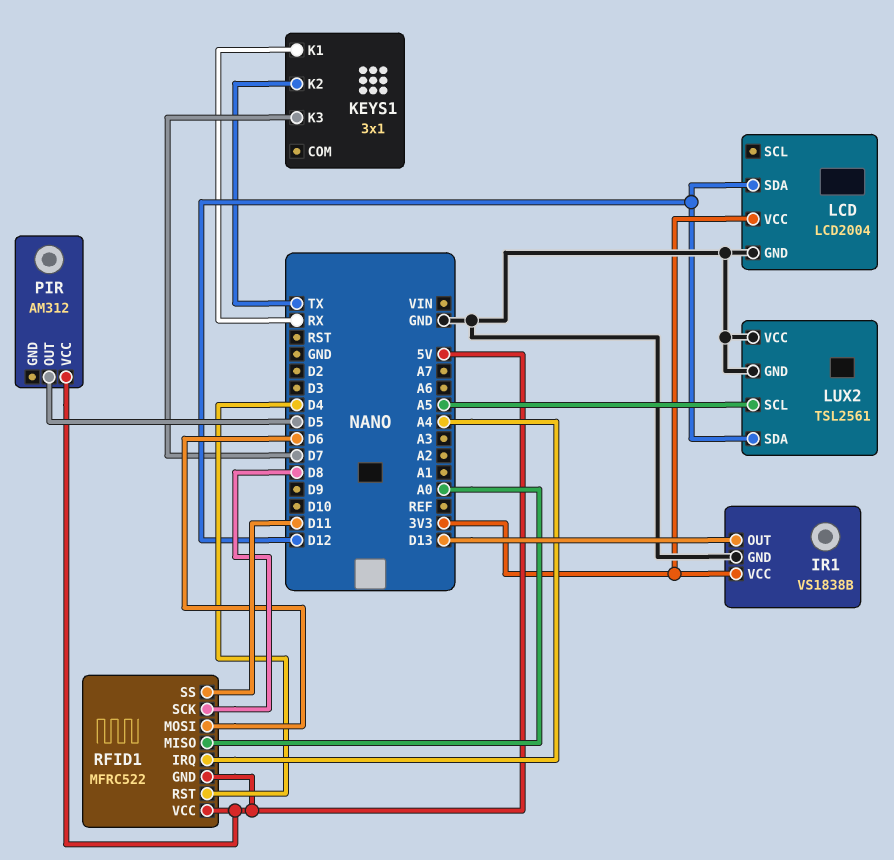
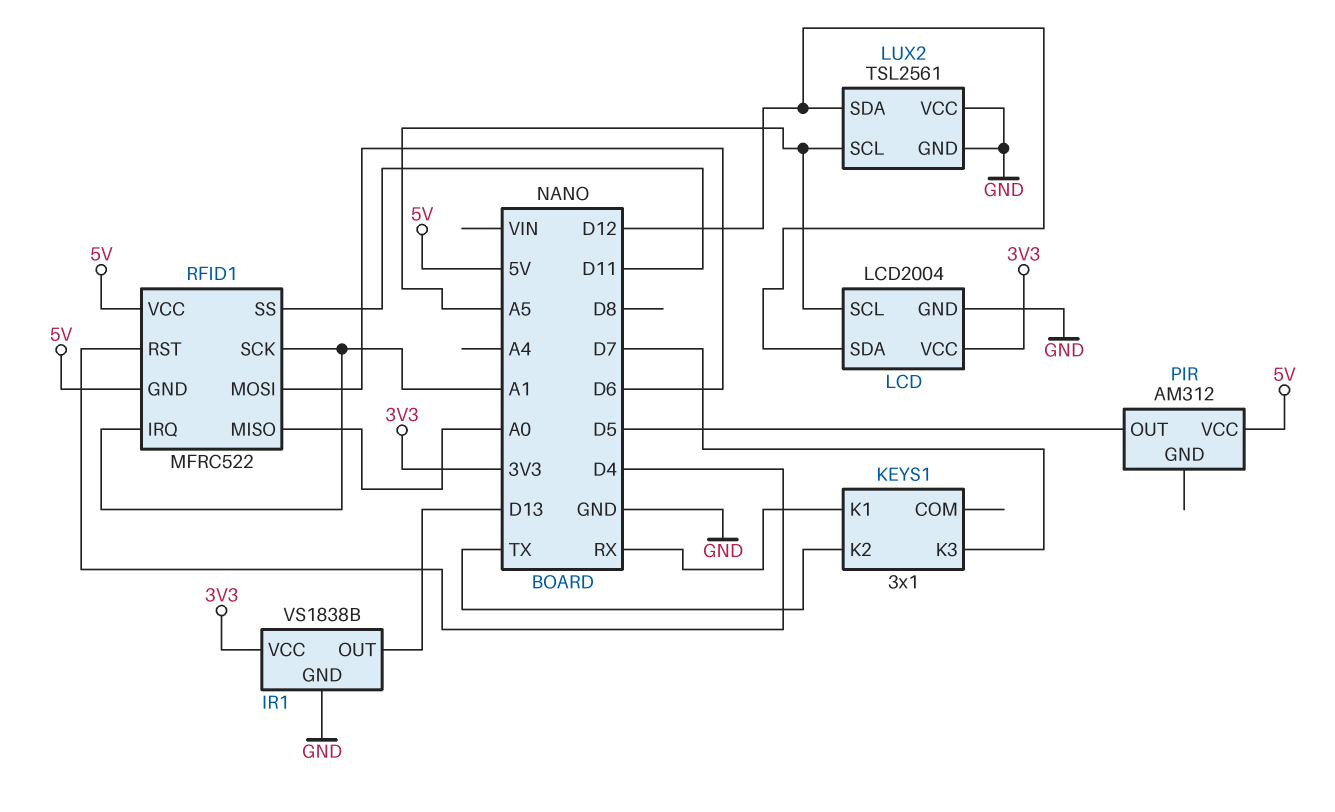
LCD pin SCL: none -> A5
RFID1 pin IRQ: A4 -> A1
RFID1 pin SCK: D8 -> A1

